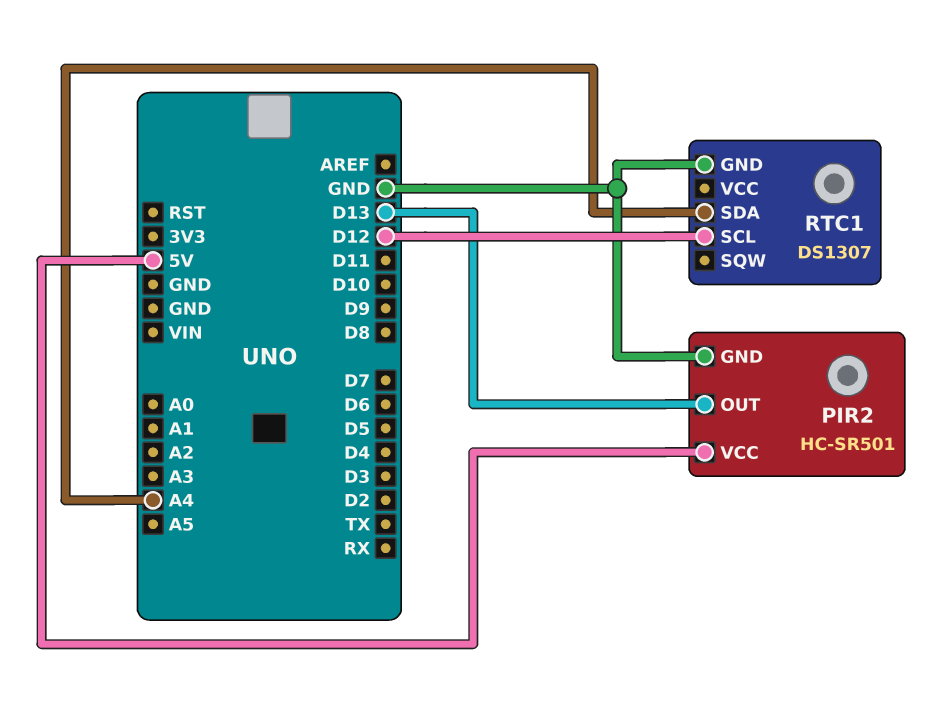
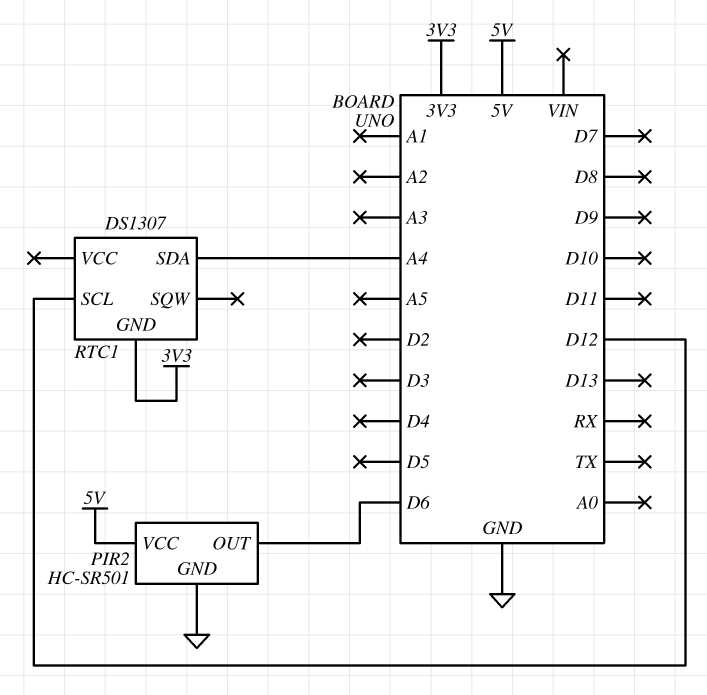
PIR2 pin OUT: D13 -> D6
RTC1 pin GND: GND -> 3V3

